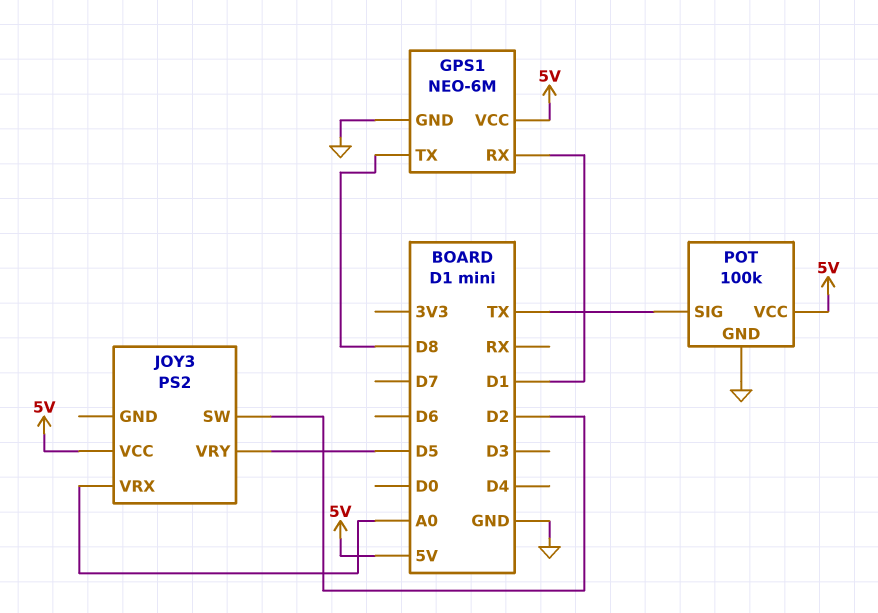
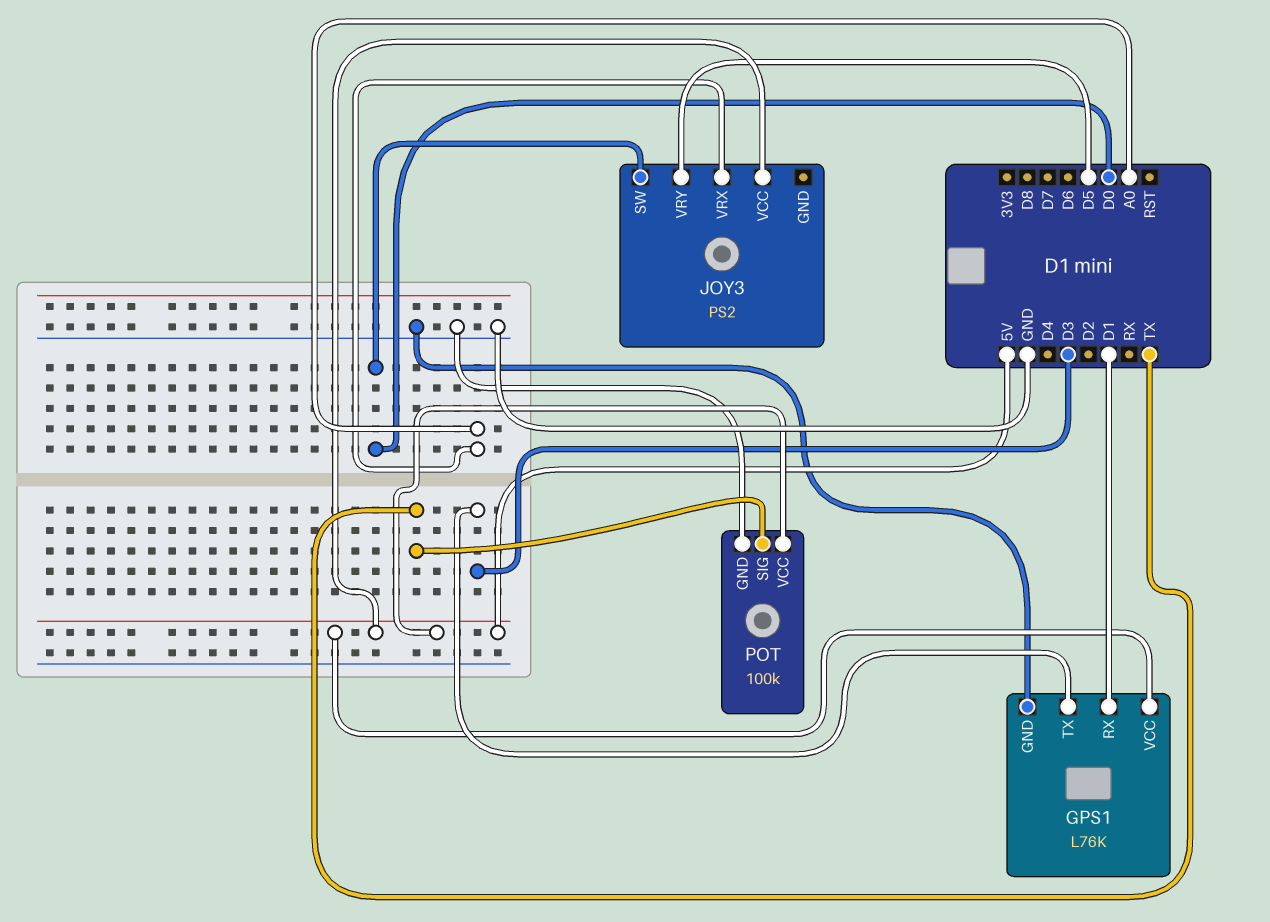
GPS1: NEO-6M -> L76K
GPS1 pin TX: D8 -> D3
JOY3 pin SW: D2 -> D0

